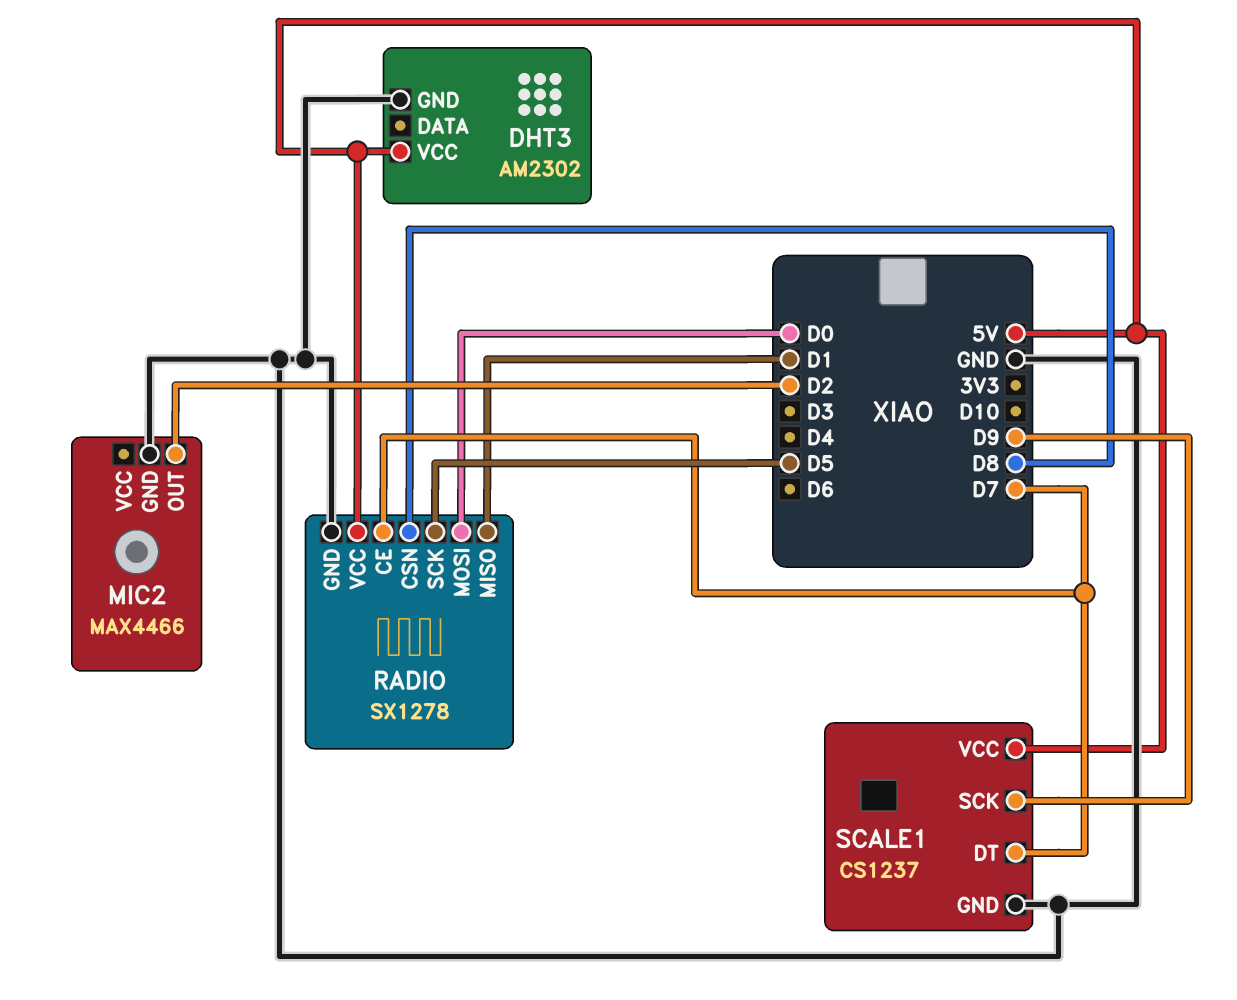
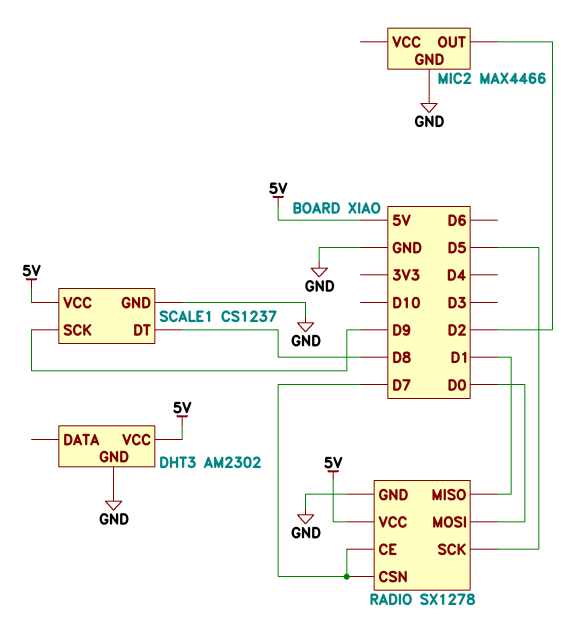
RADIO pin CSN: D8 -> D7
SCALE1 pin DT: D7 -> D8

